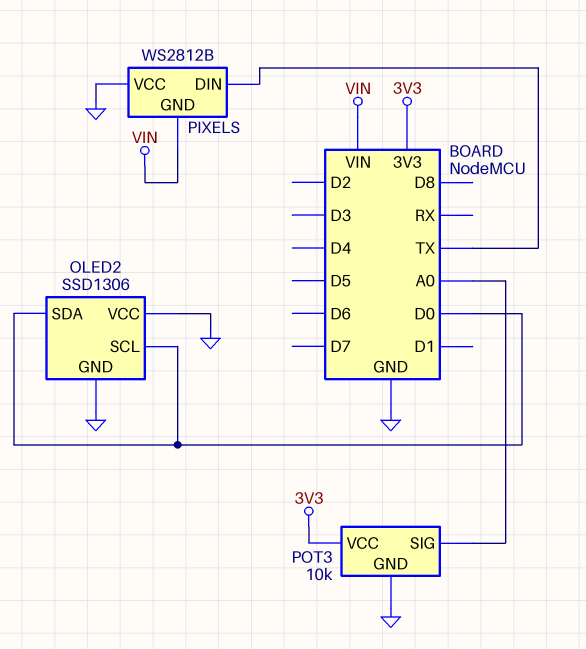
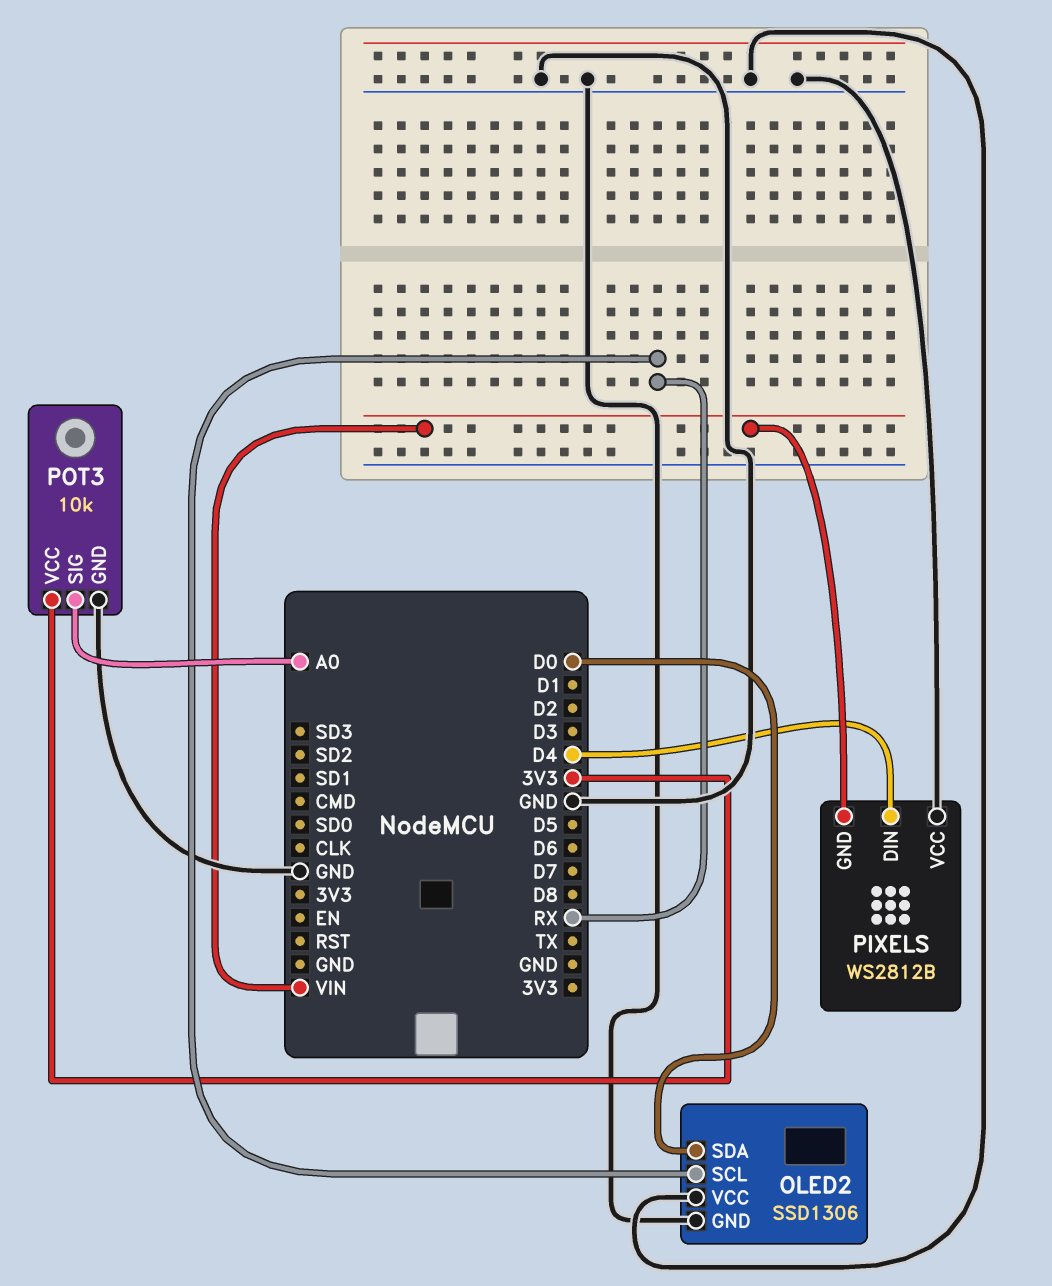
OLED2 pin SCL: D0 -> RX
PIXELS pin DIN: TX -> D4

